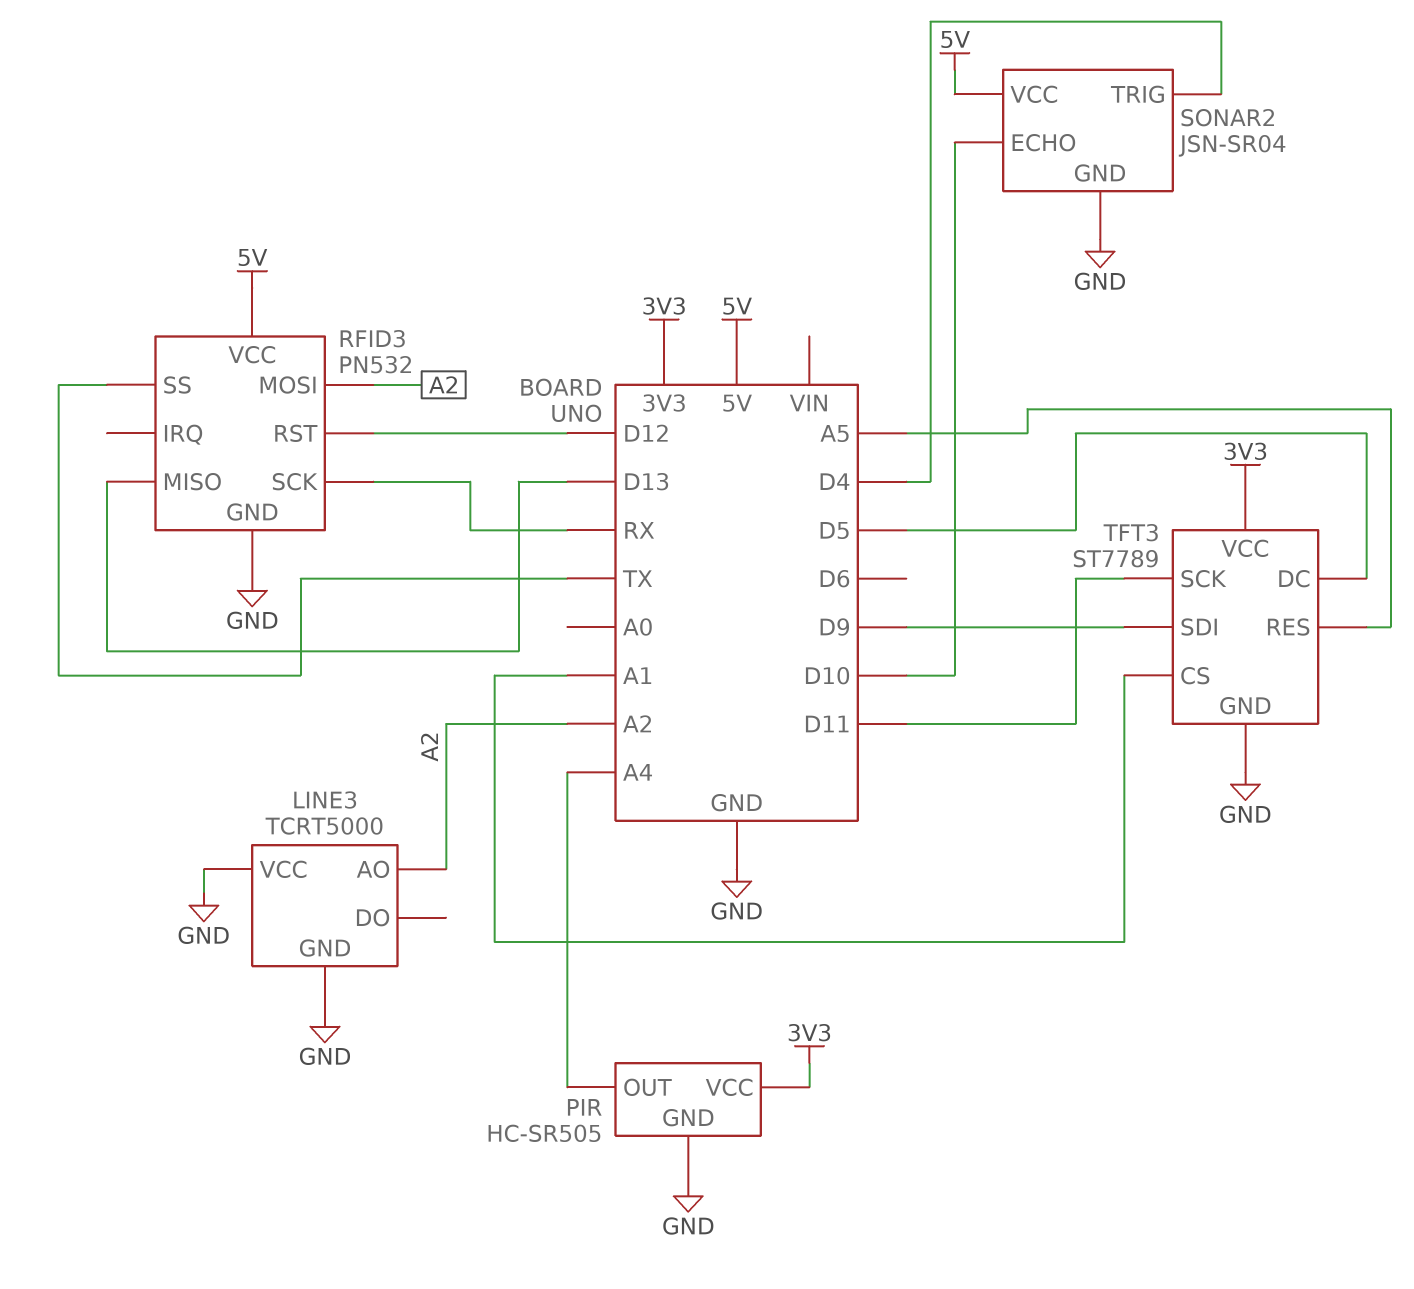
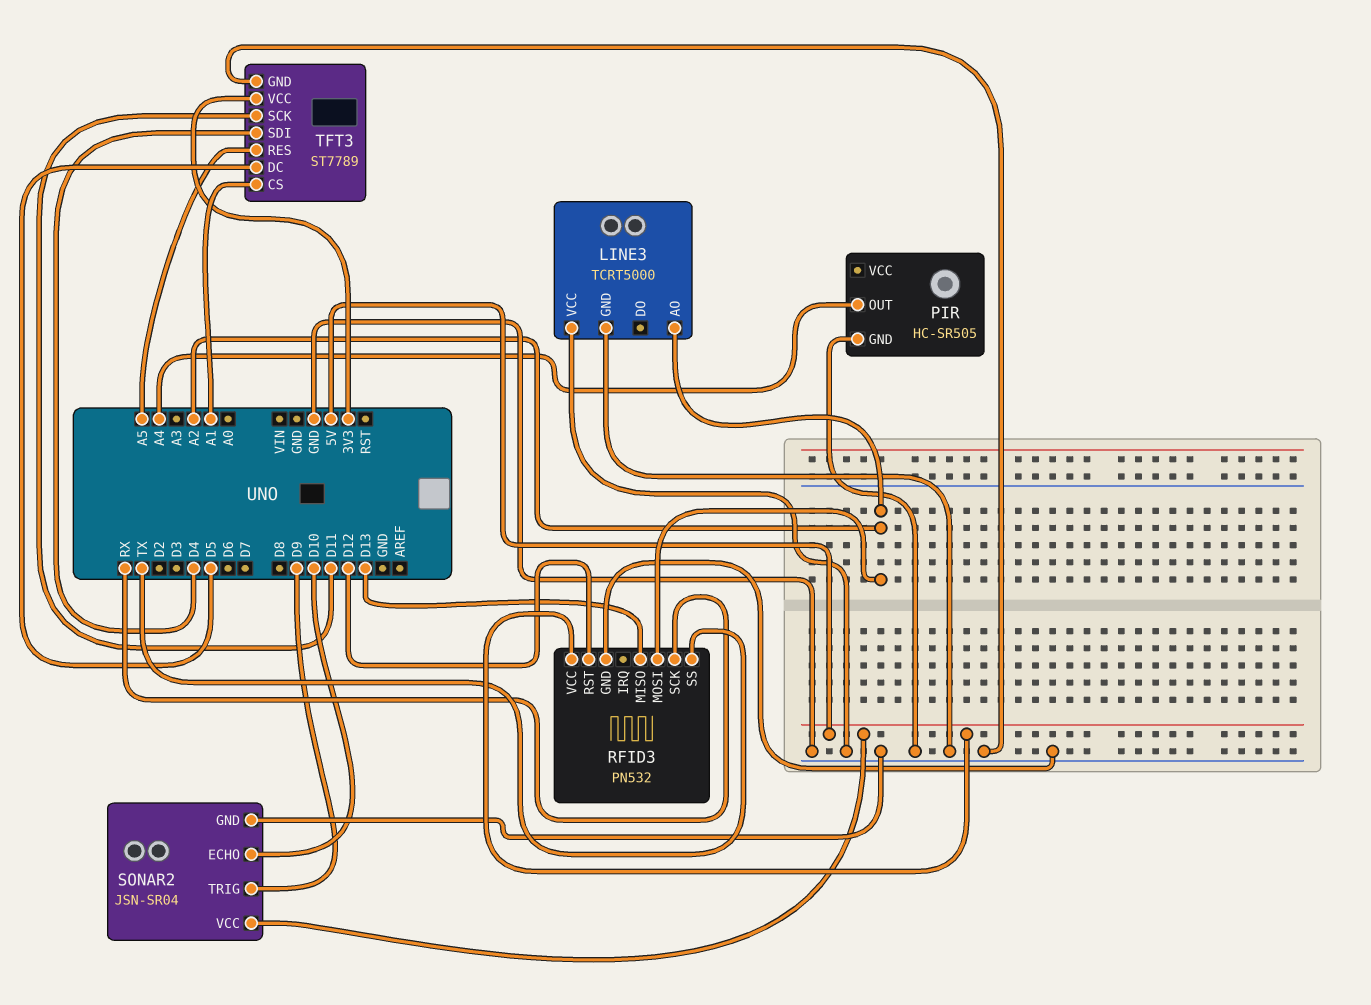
PIR pin VCC: 3V3 -> none
SONAR2 pin TRIG: D4 -> D9
TFT3 pin SDI: D9 -> D4

